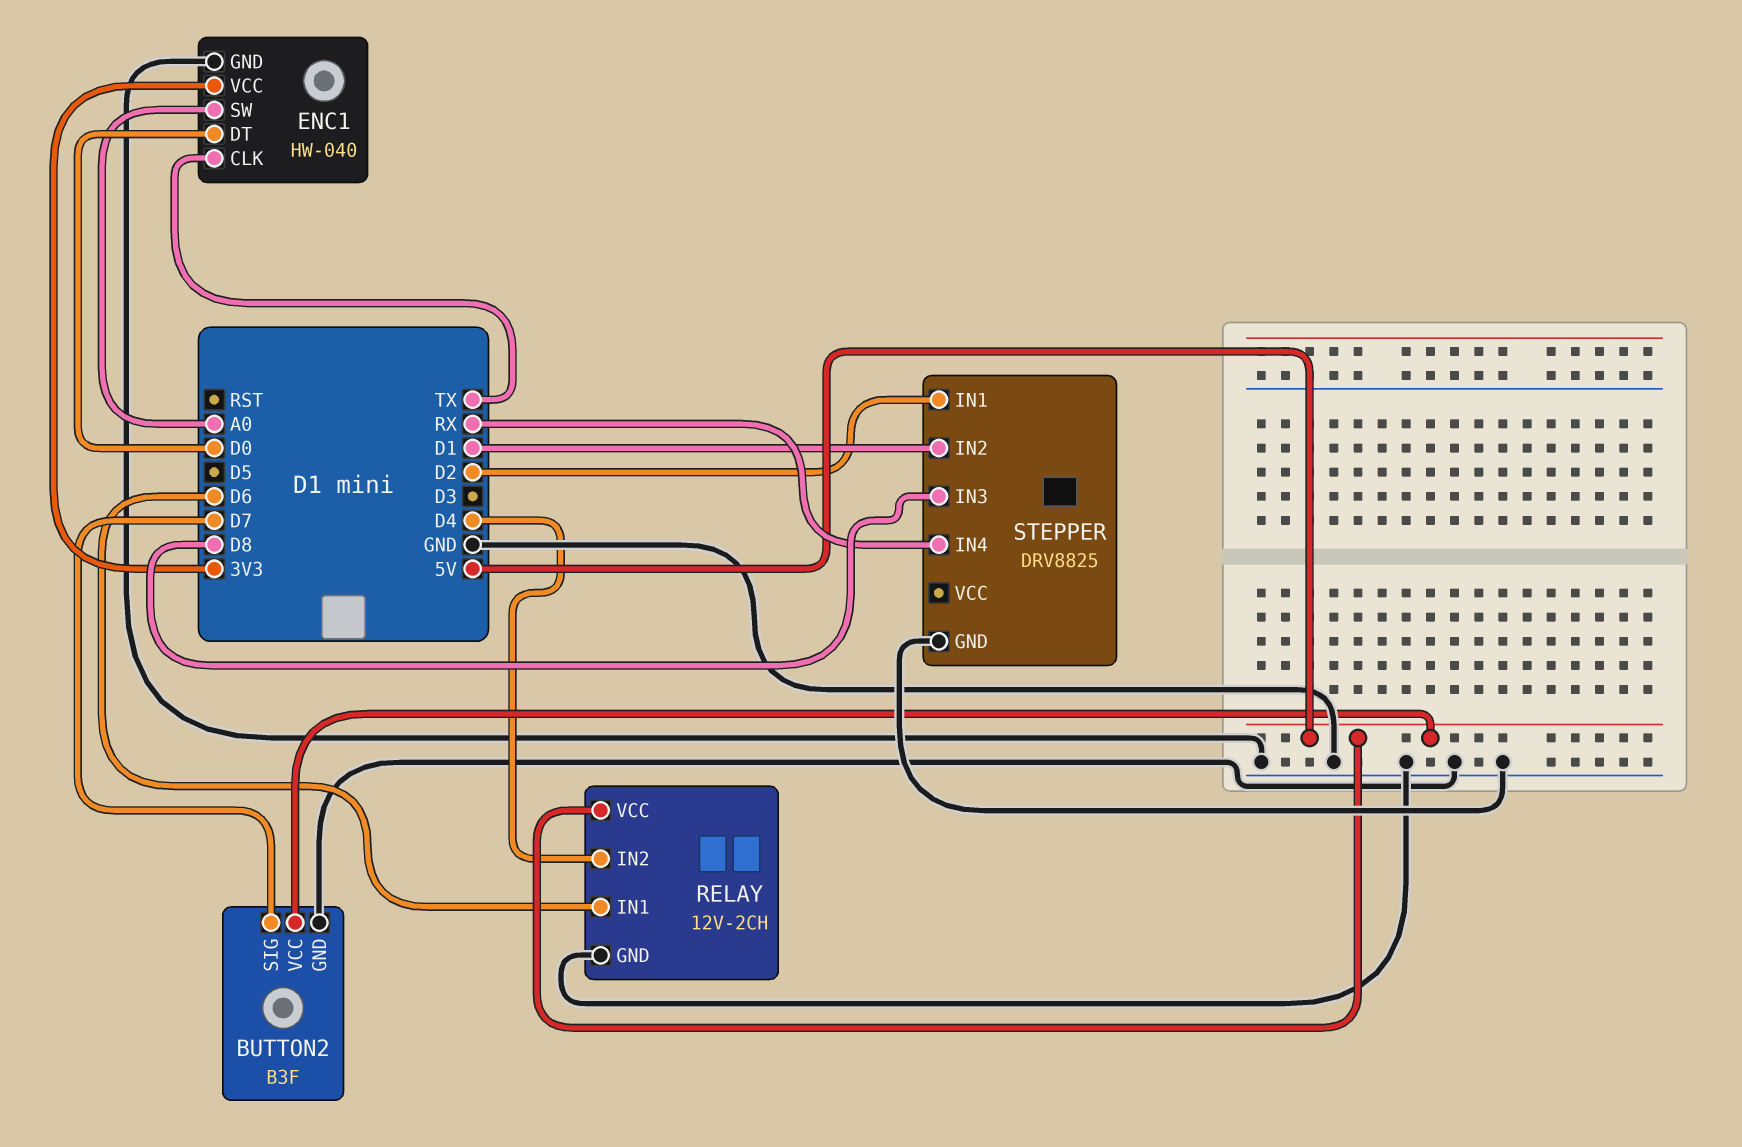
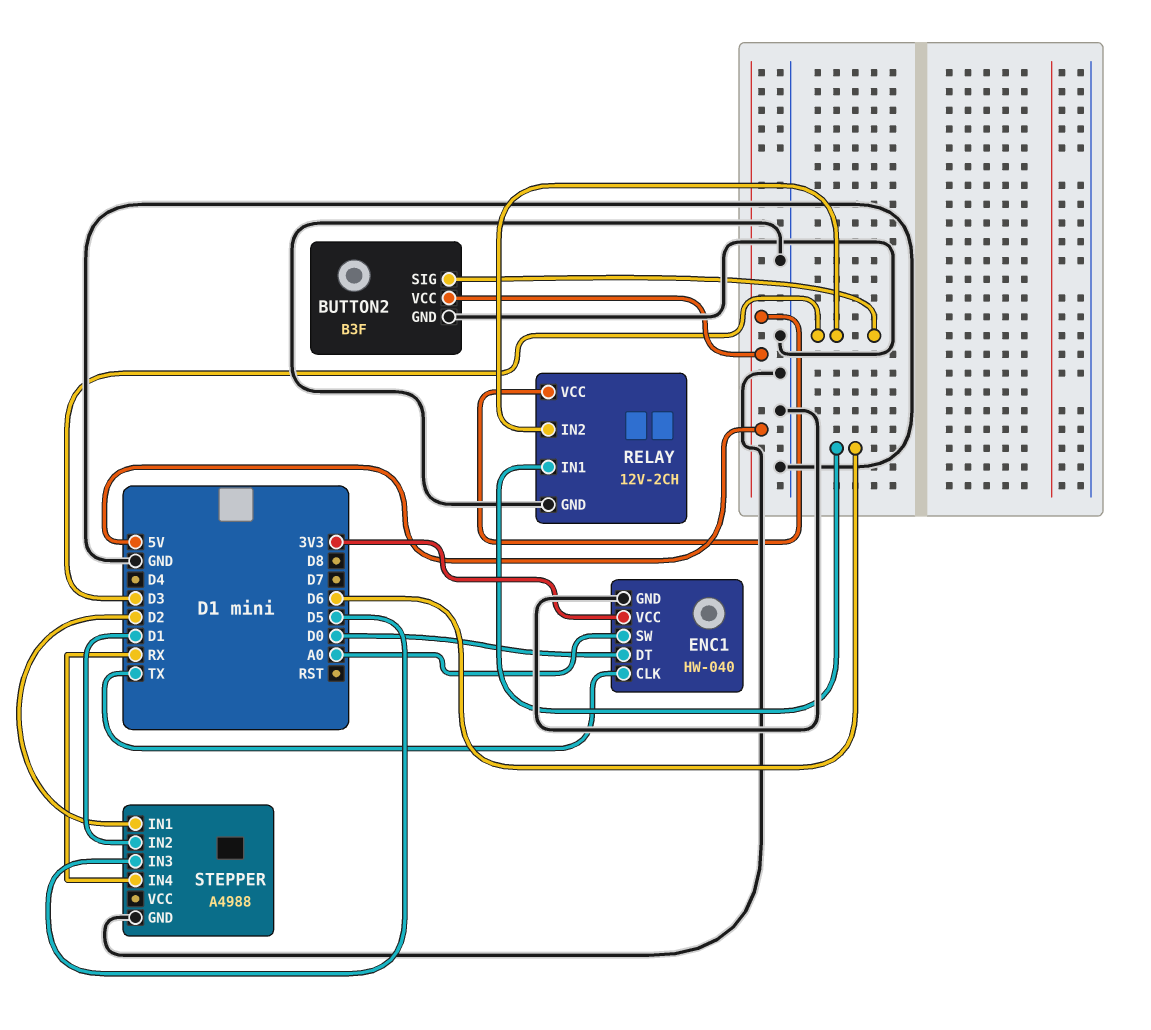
BUTTON2 pin SIG: D7 -> D3
RELAY pin IN2: D4 -> D3
STEPPER: DRV8825 -> A4988
STEPPER pin IN3: D8 -> D5

